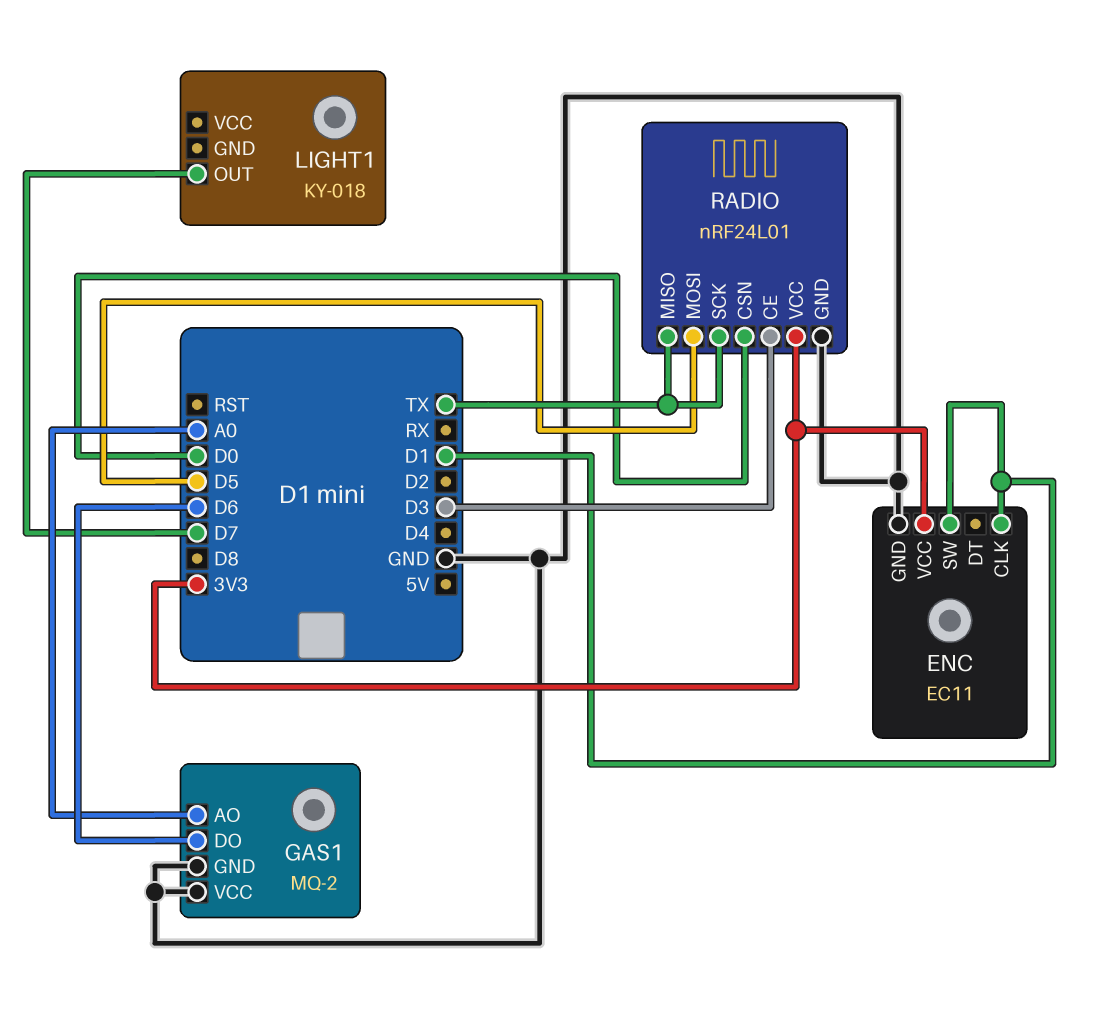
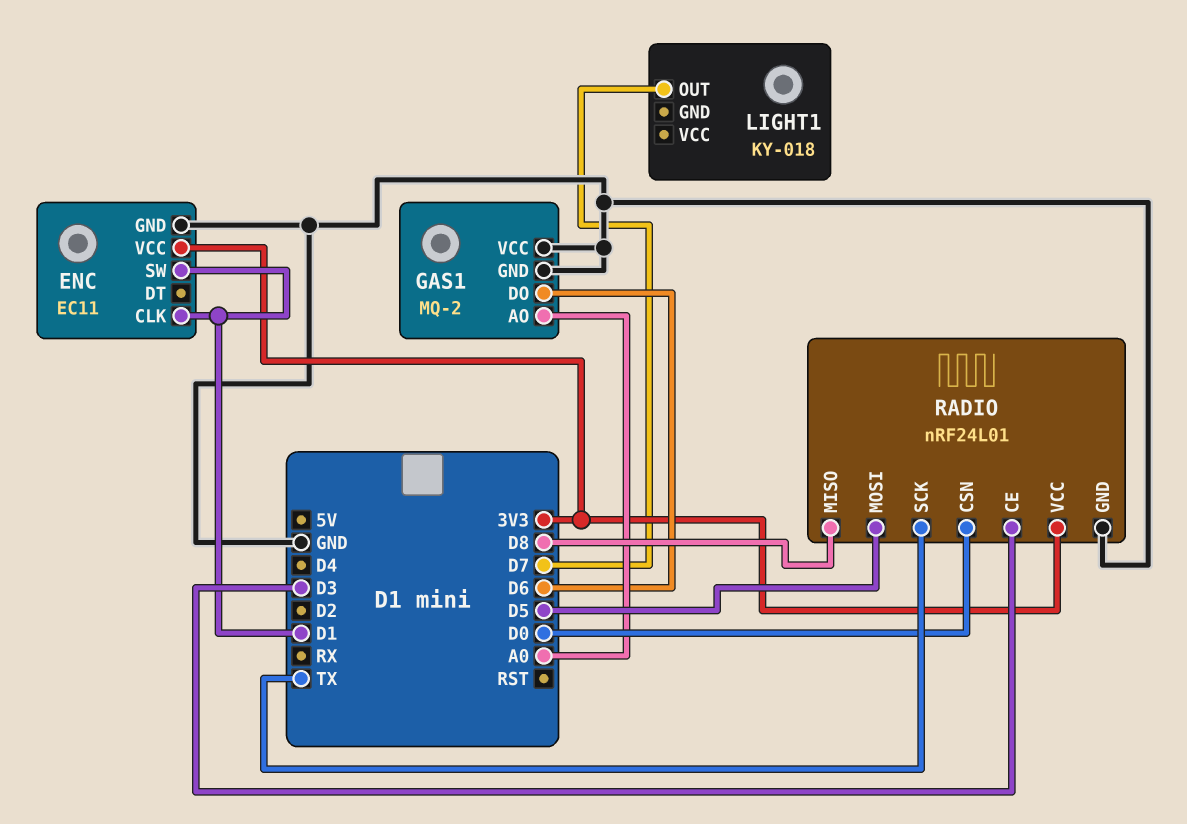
RADIO pin MISO: TX -> D8

